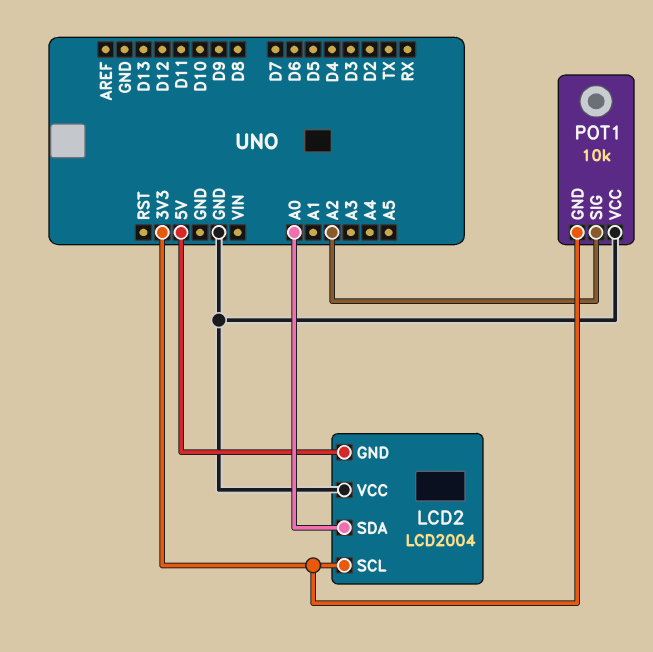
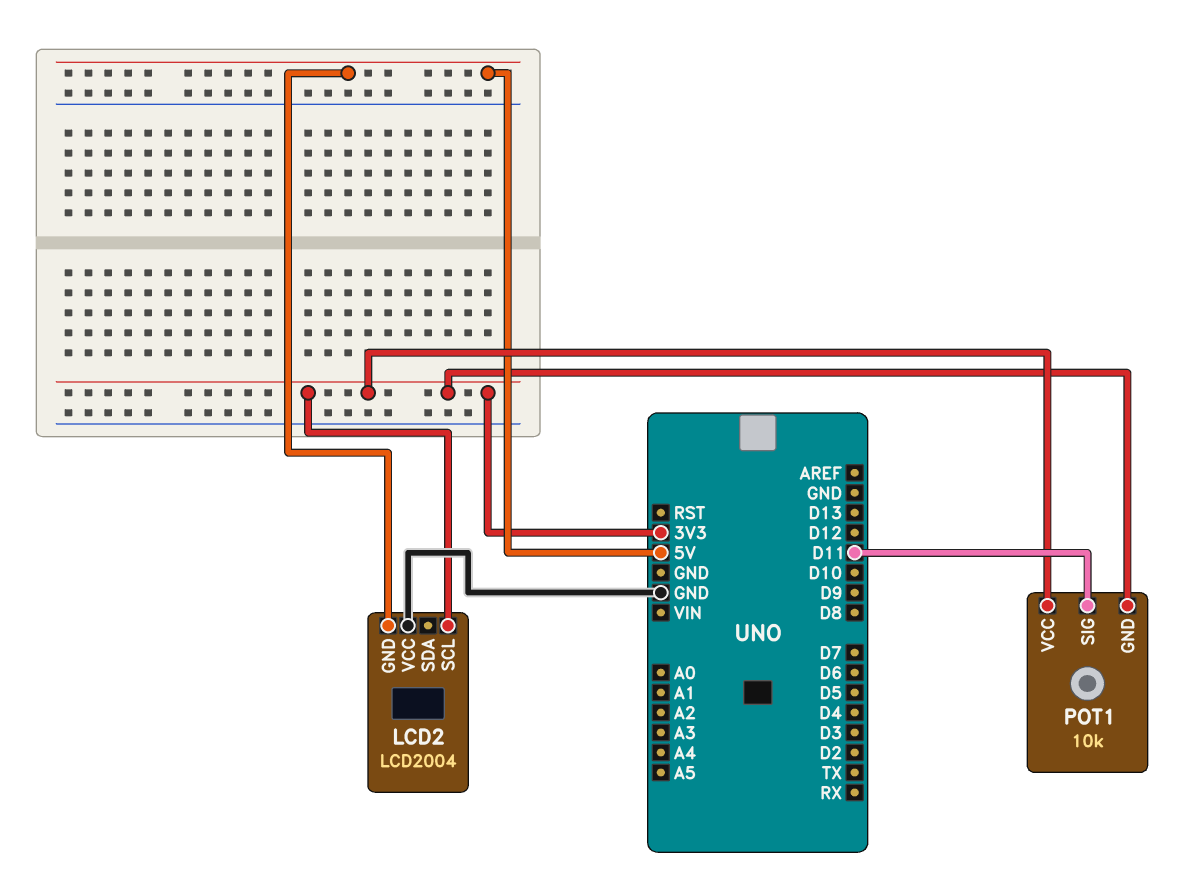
LCD2 pin SDA: A0 -> none
POT1 pin SIG: A2 -> D11
POT1 pin VCC: GND -> 3V3

